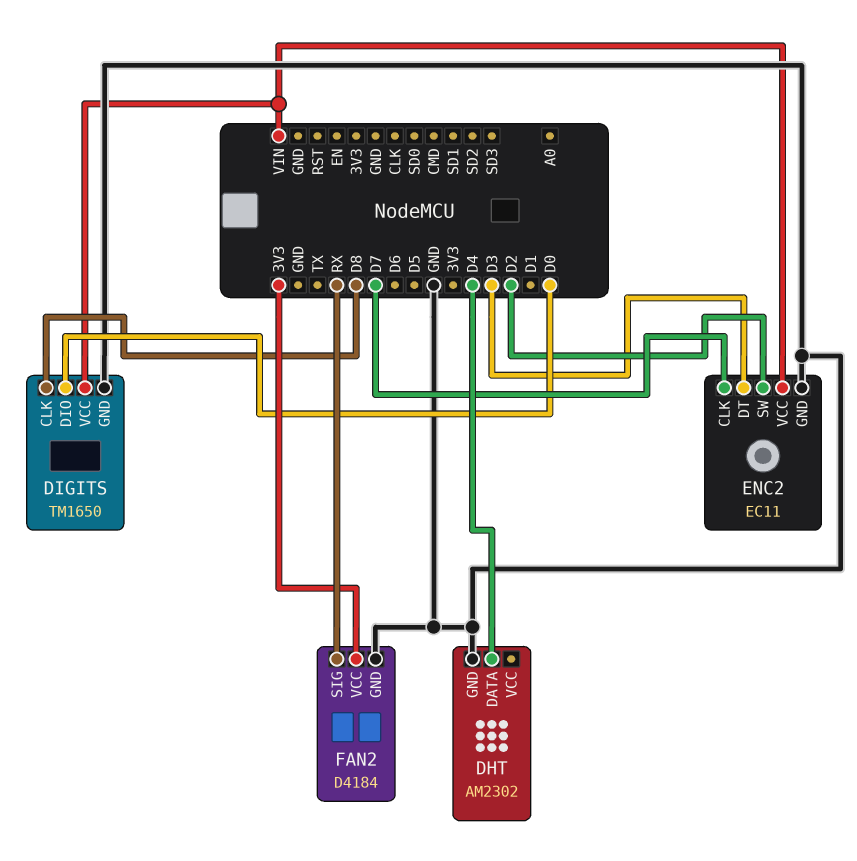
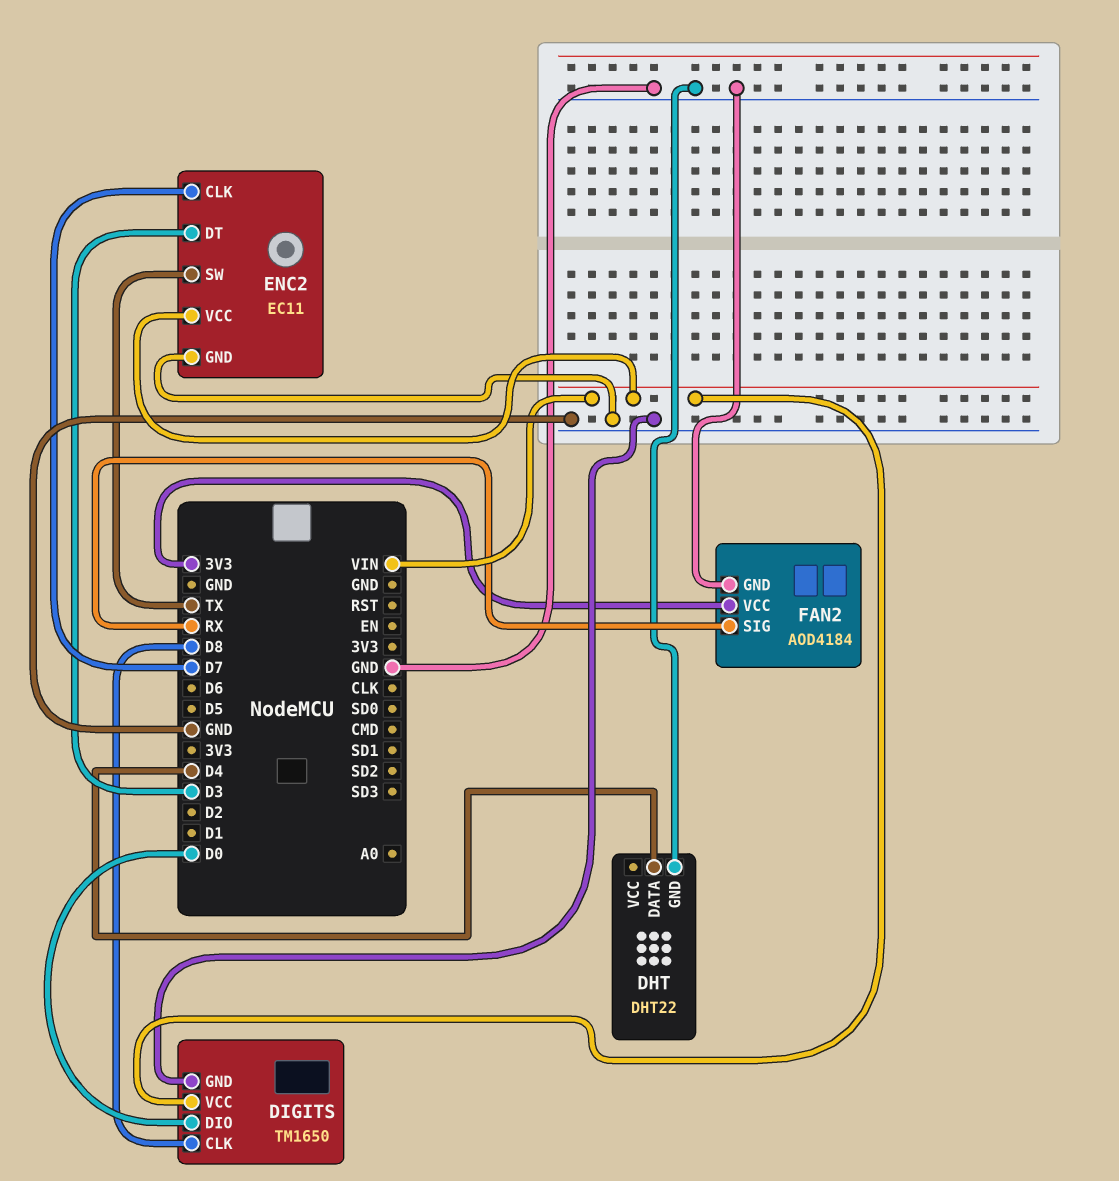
DHT: AM2302 -> DHT22
ENC2 pin SW: D2 -> TX
FAN2: D4184 -> AOD4184

